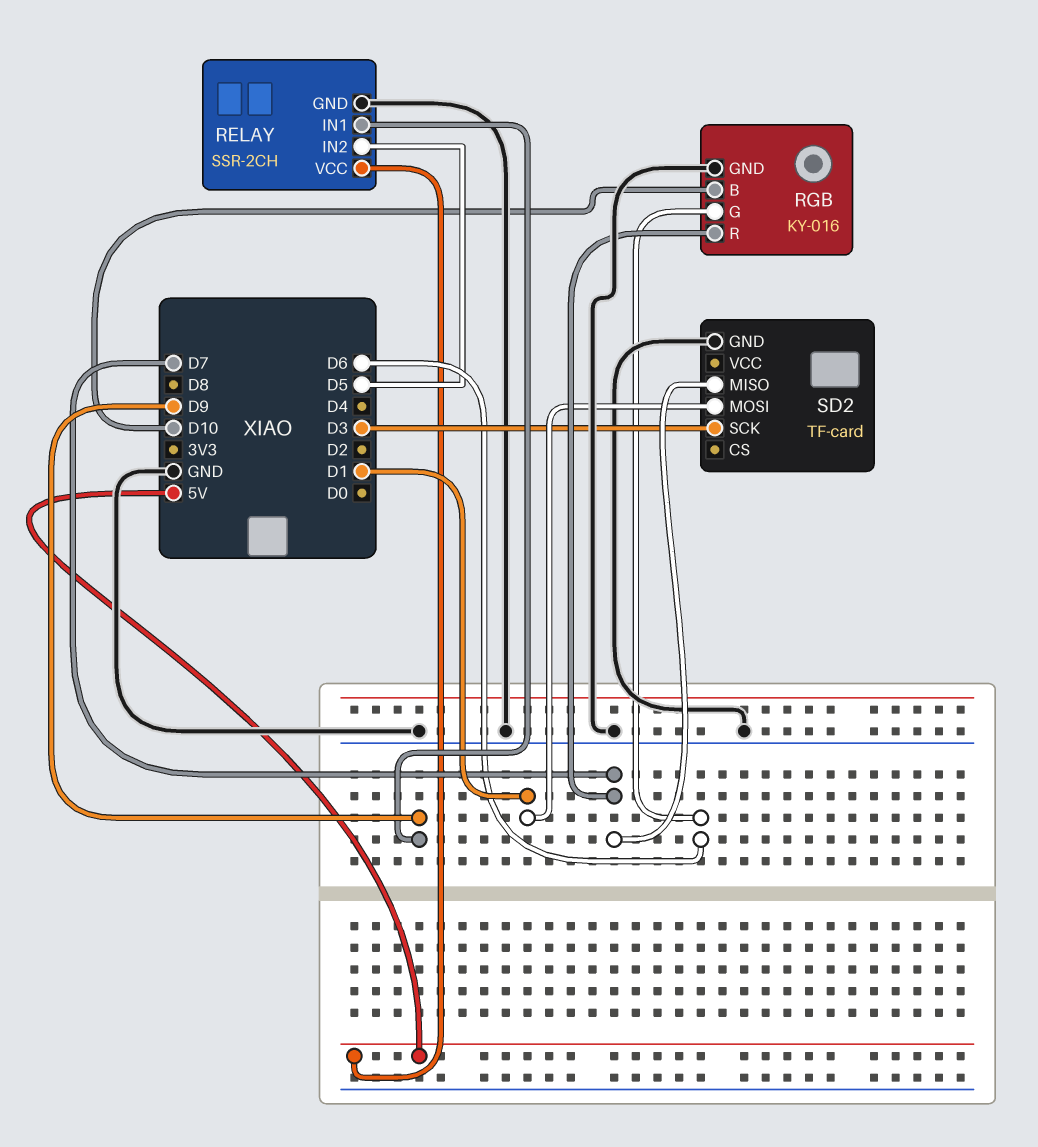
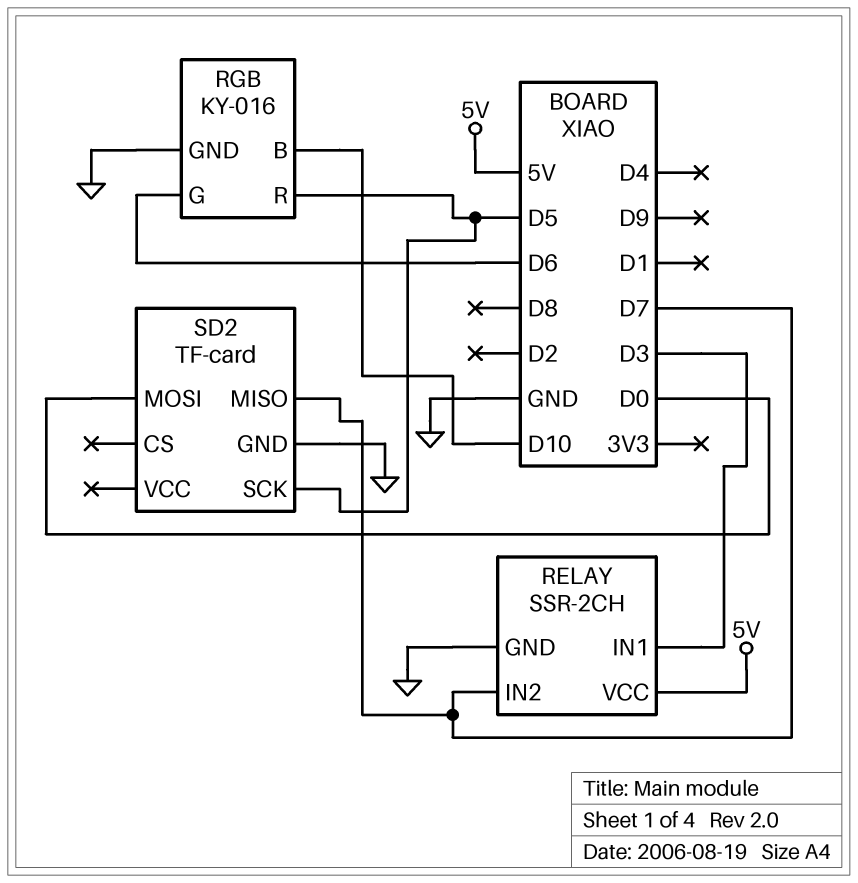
RELAY pin IN1: D9 -> D3
RELAY pin IN2: D5 -> D7
RGB pin R: D7 -> D5
SD2 pin MOSI: D1 -> D0
SD2 pin SCK: D3 -> D5

